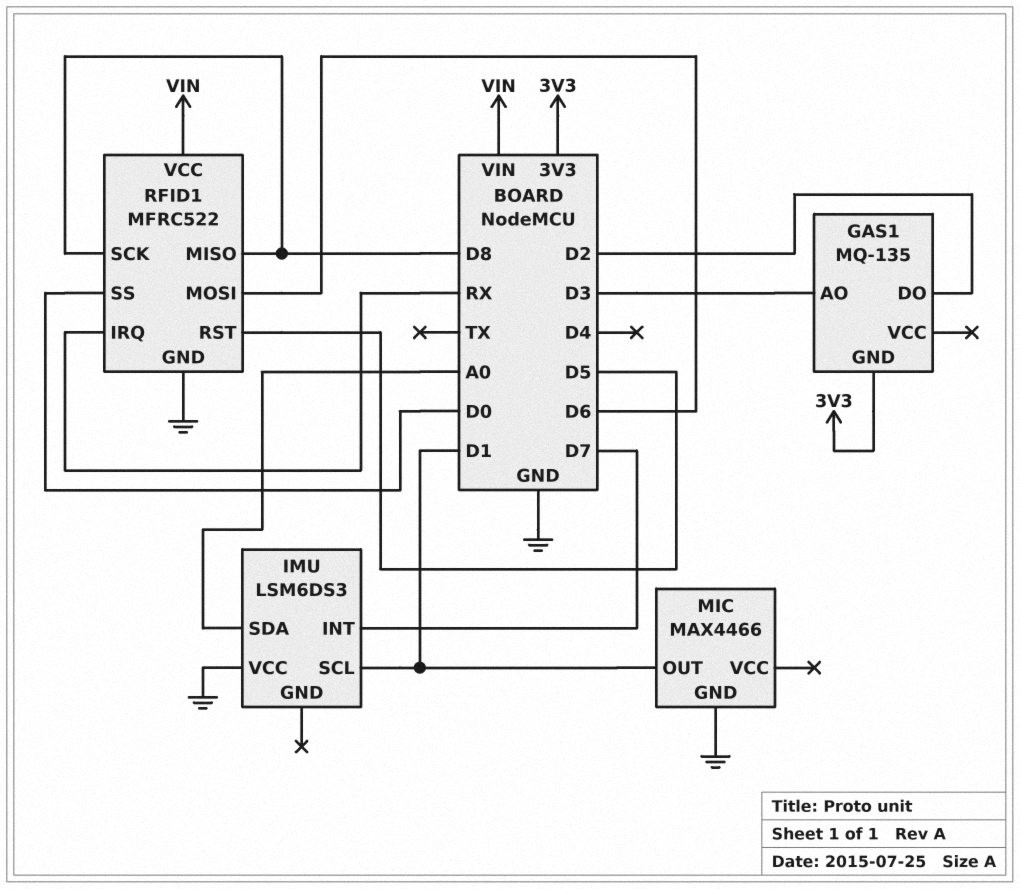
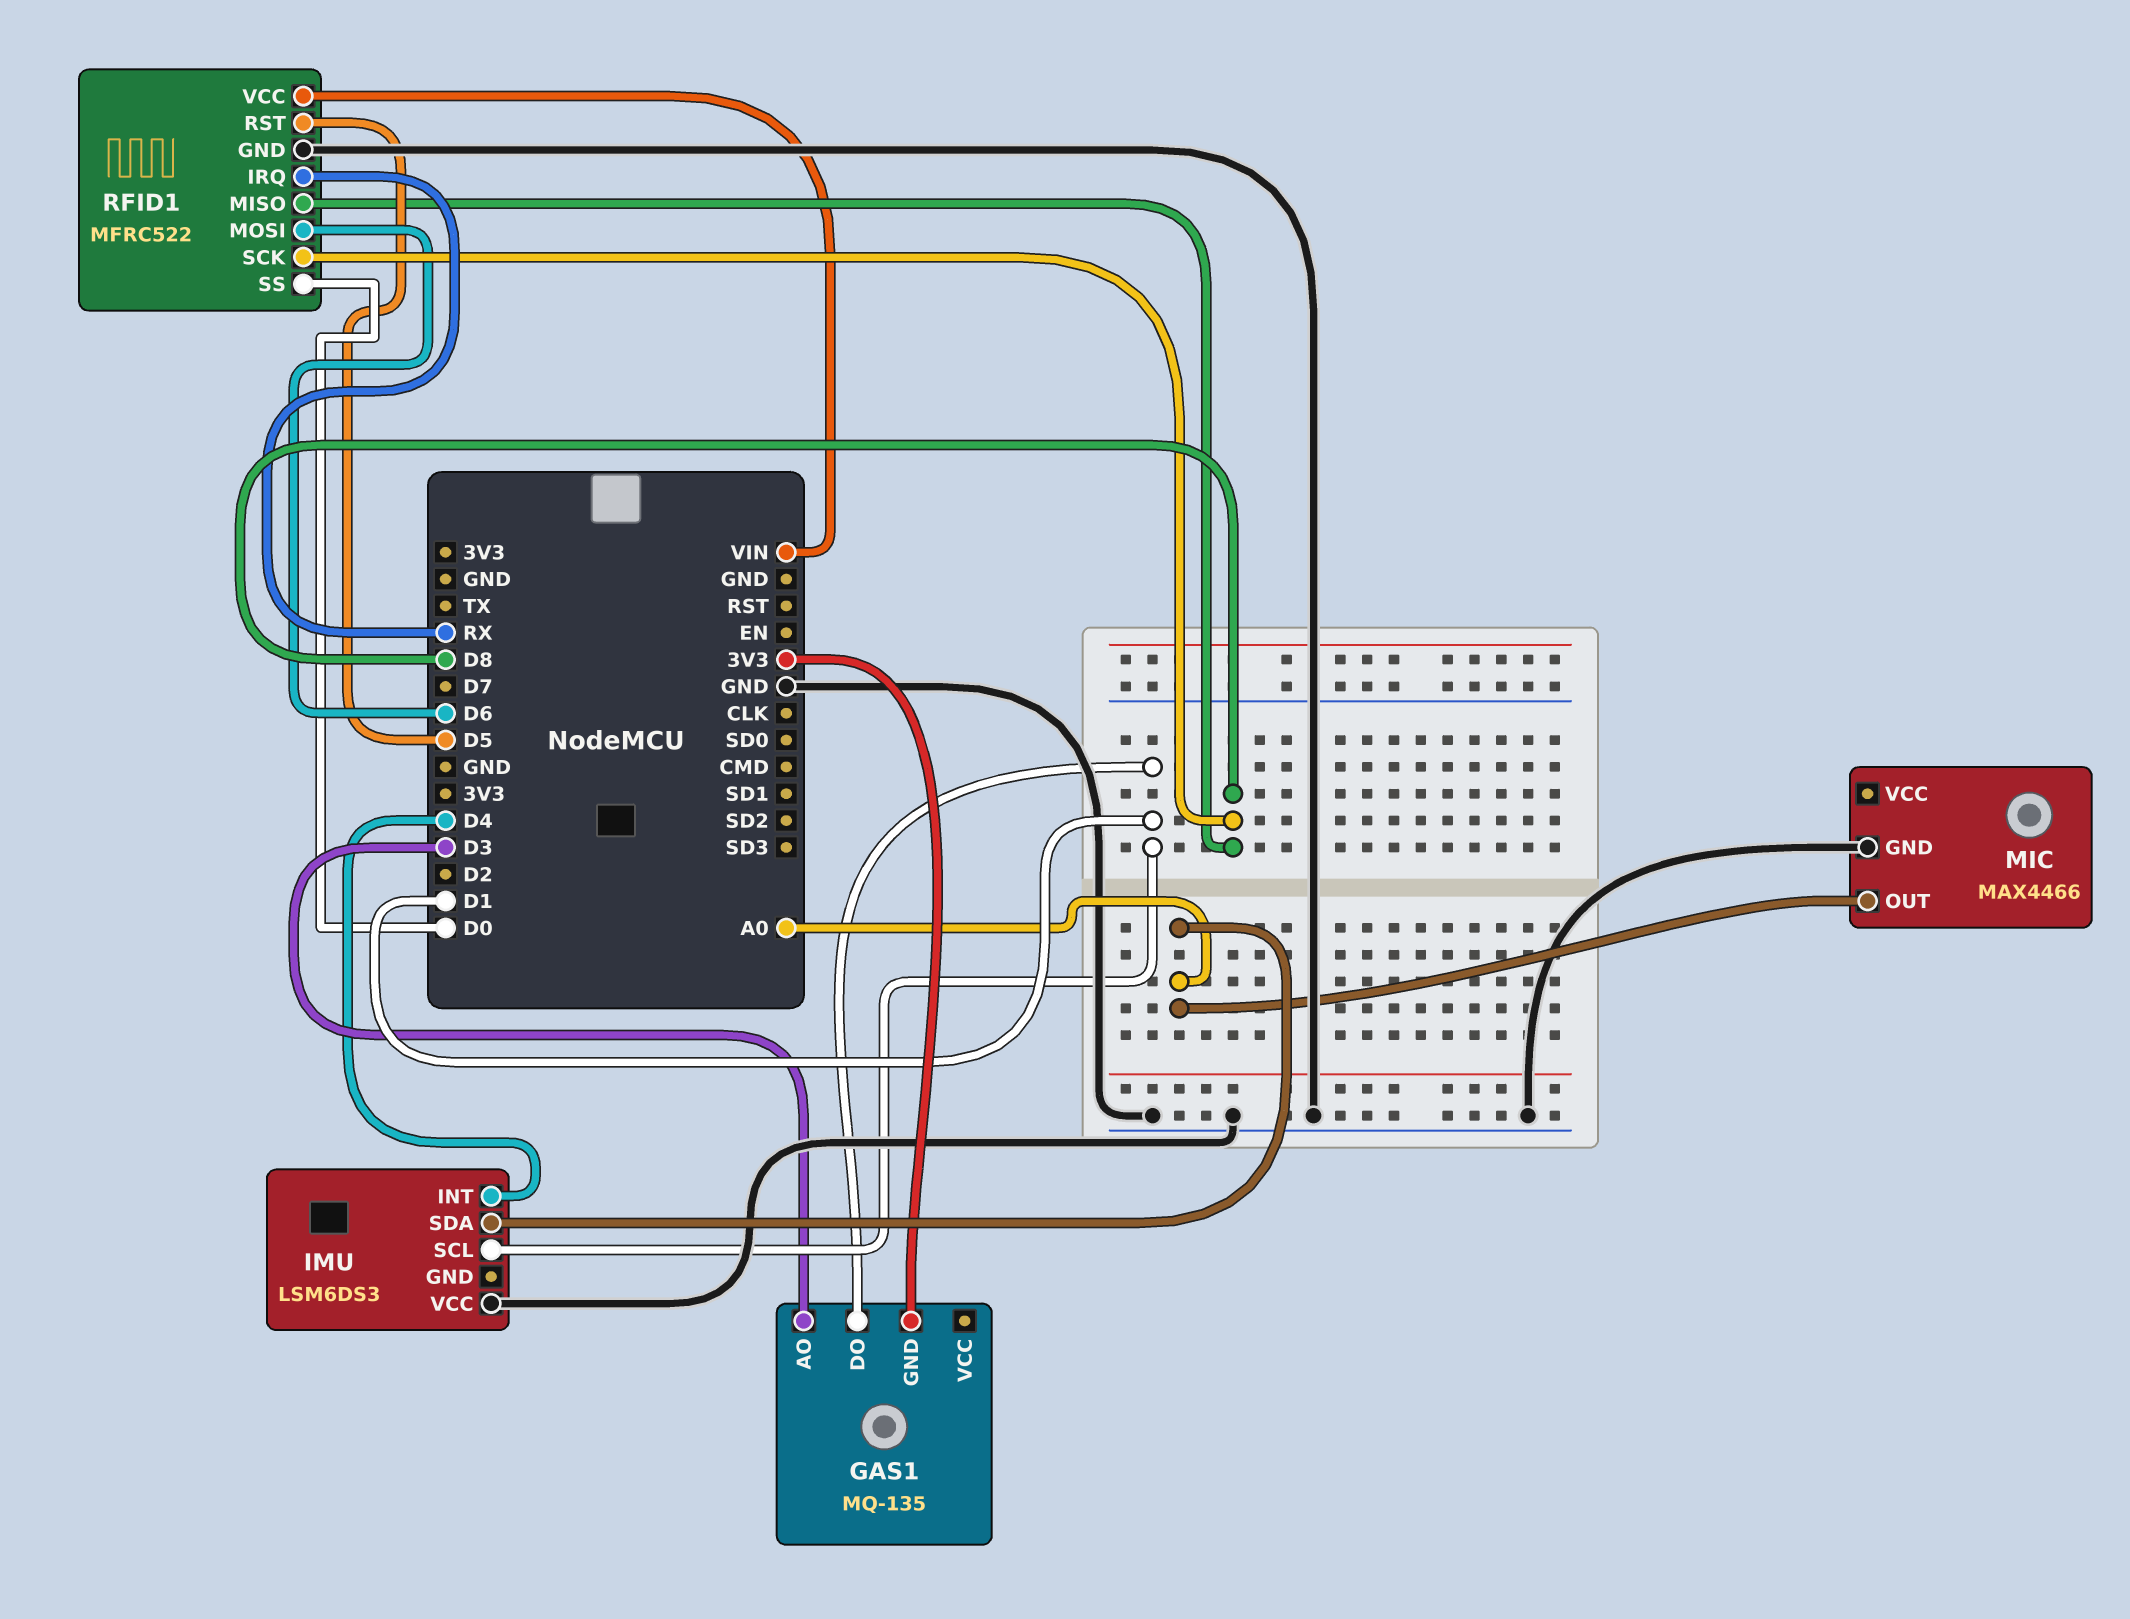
GAS1 pin DO: D2 -> D1
IMU pin INT: D7 -> D4
MIC pin OUT: D1 -> A0

